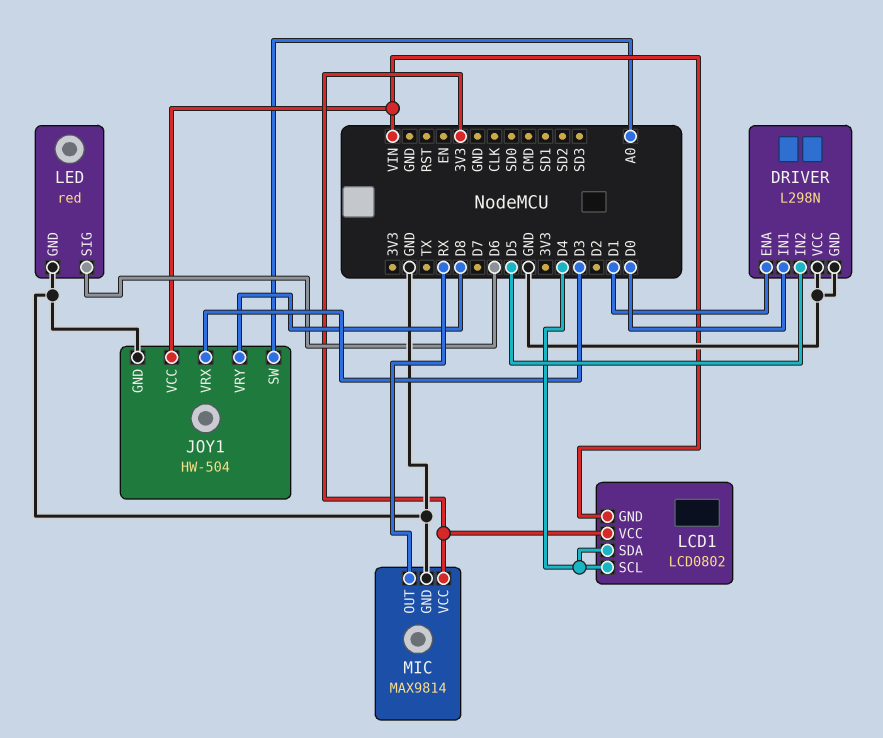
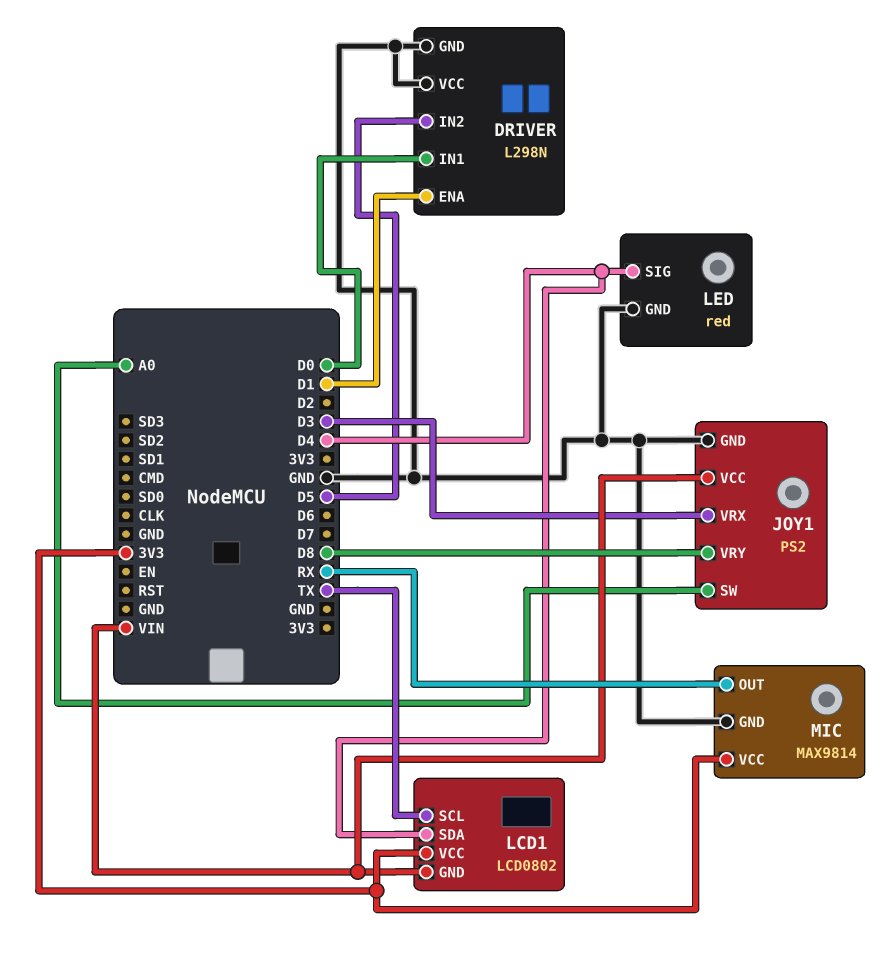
JOY1: HW-504 -> PS2
LCD1 pin SCL: D4 -> TX
LED pin SIG: D6 -> D4

